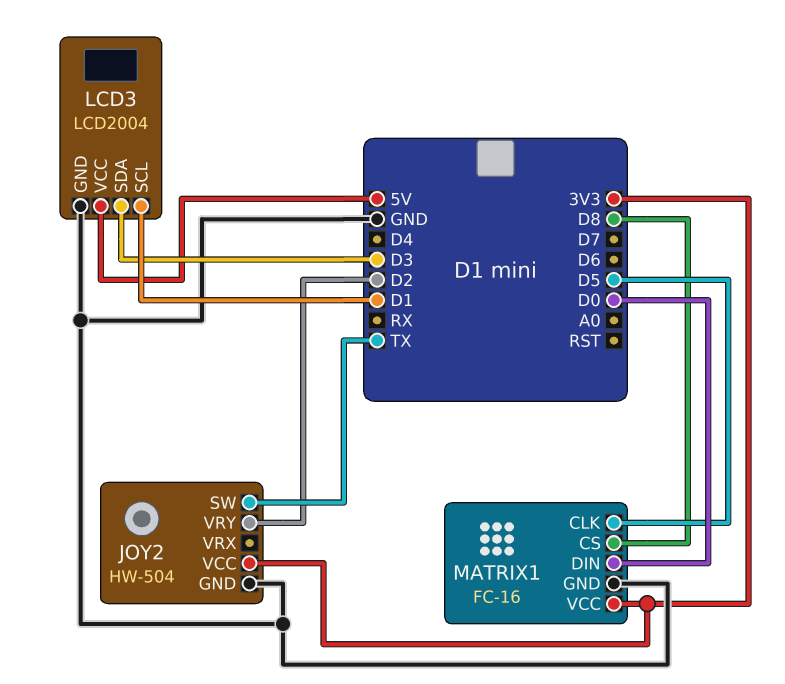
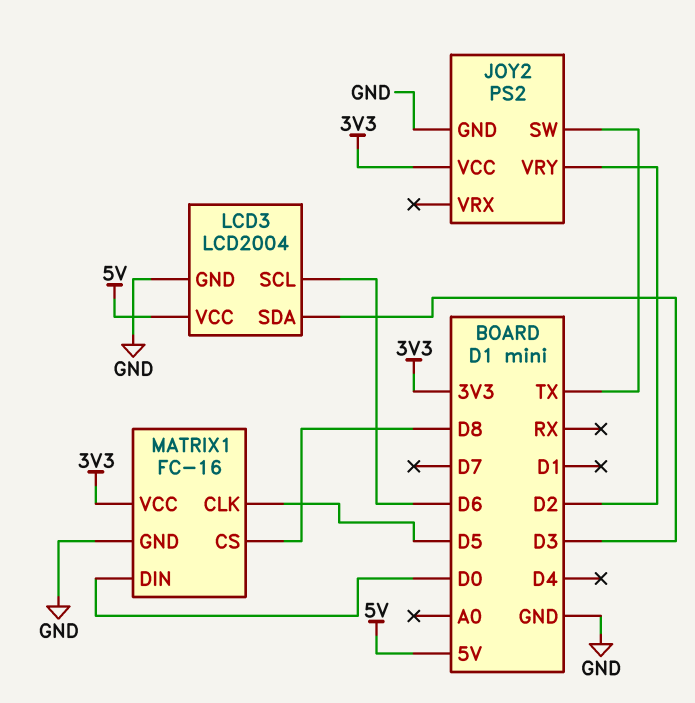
JOY2: HW-504 -> PS2
LCD3 pin SCL: D1 -> D6

